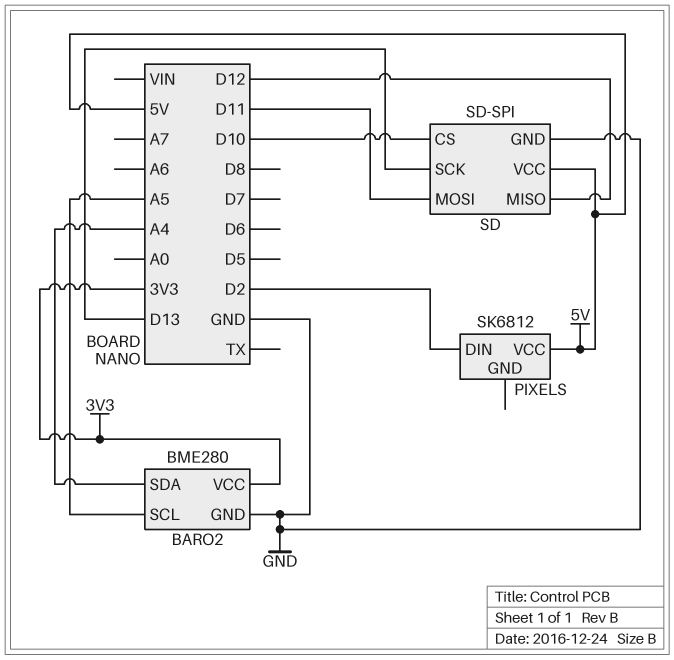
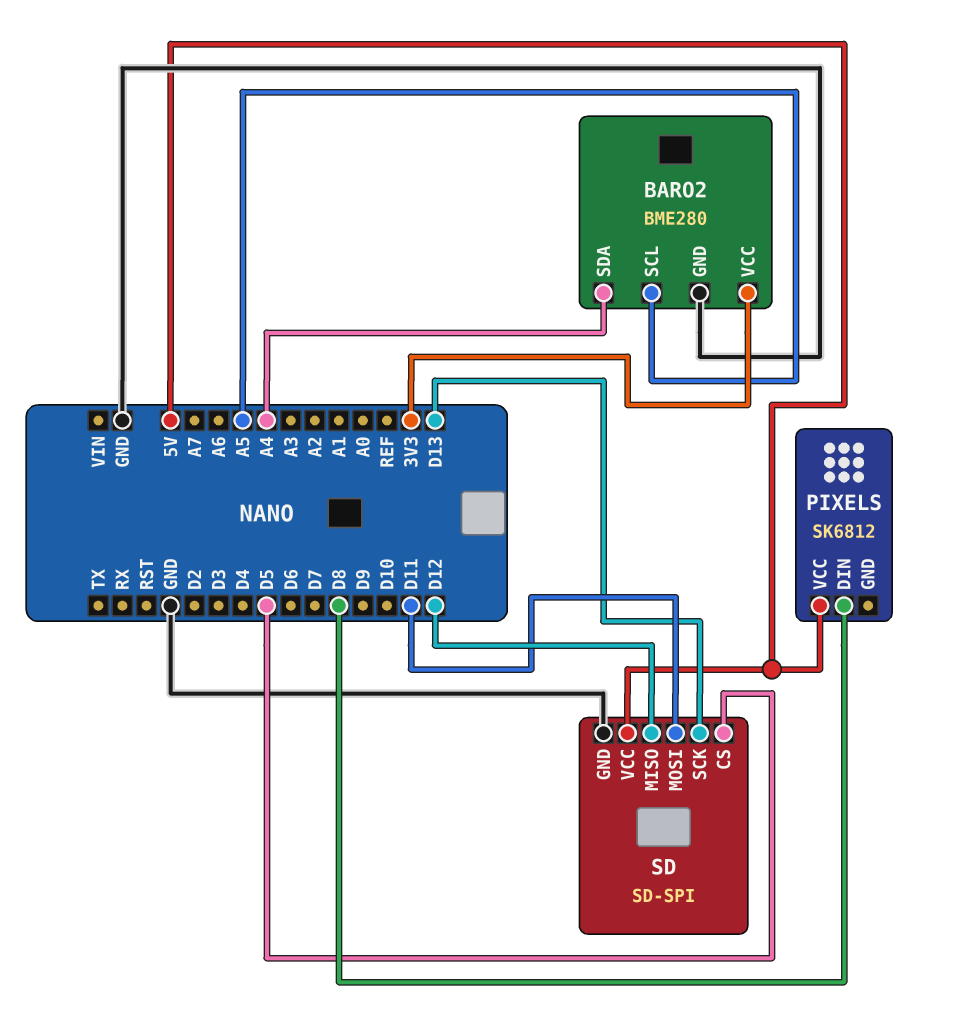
PIXELS pin DIN: D2 -> D8
SD pin CS: D10 -> D5

